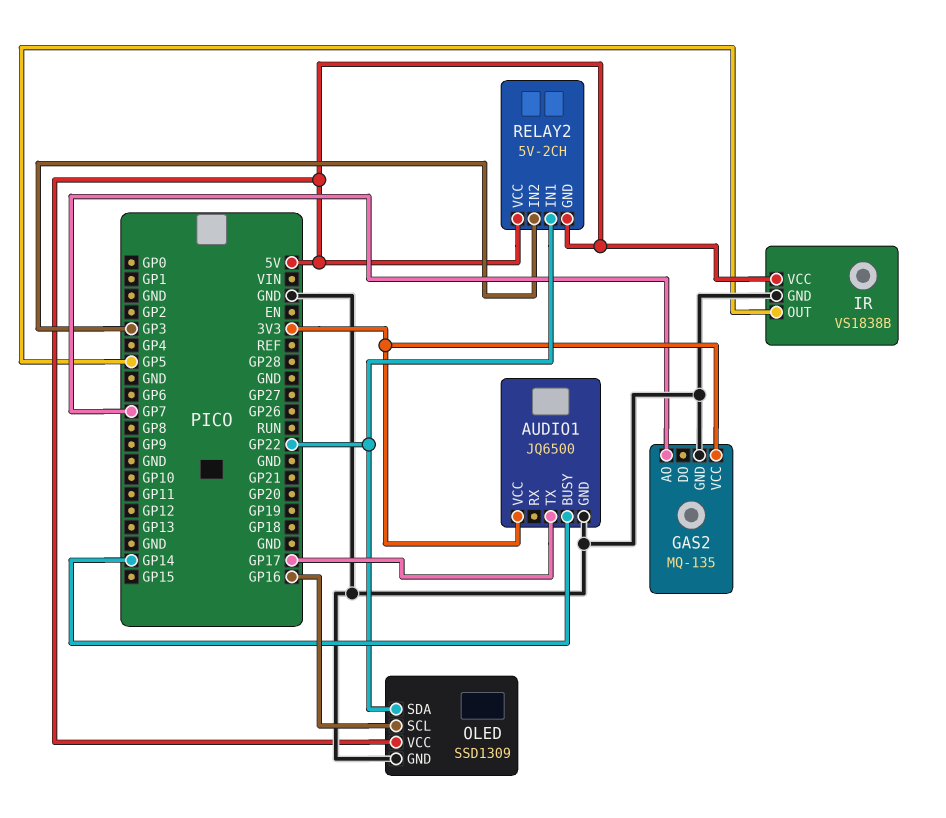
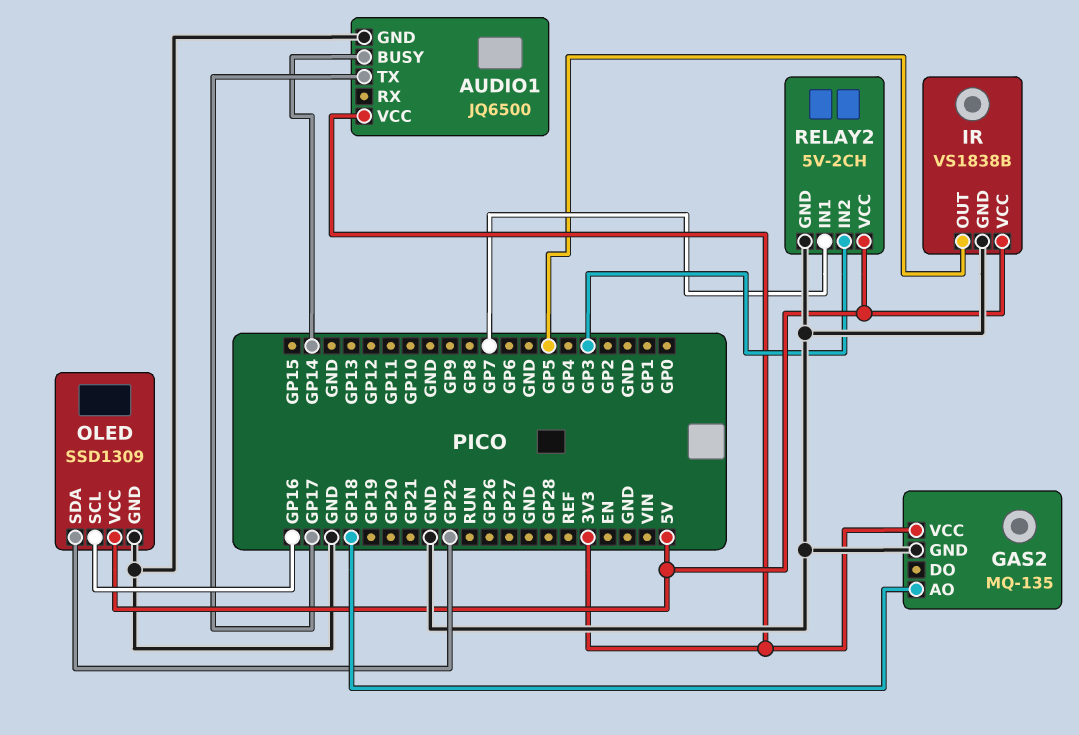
GAS2 pin AO: GP7 -> GP18
RELAY2 pin GND: 5V -> GND
RELAY2 pin IN1: GP22 -> GP7

